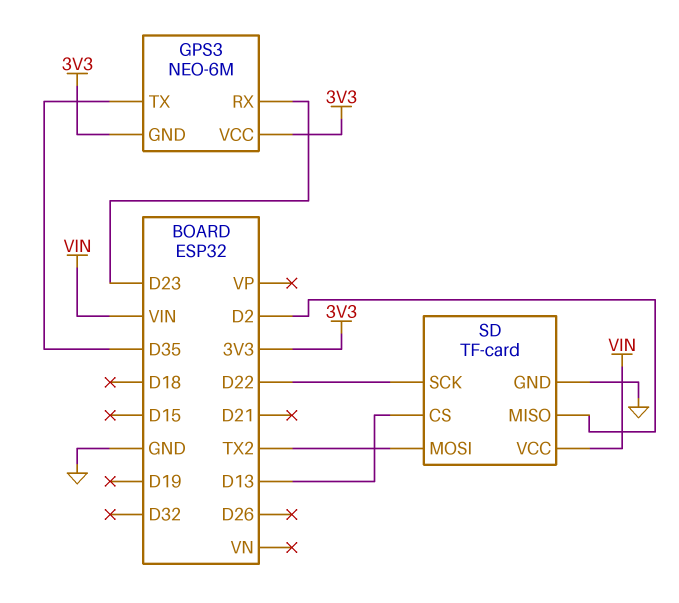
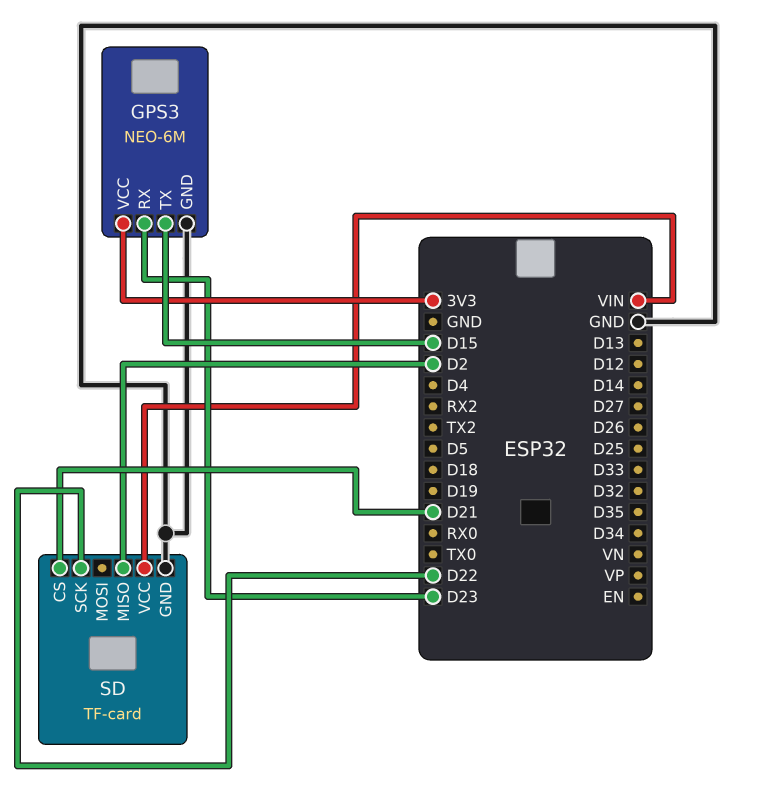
GPS3 pin GND: 3V3 -> GND
GPS3 pin TX: D35 -> D15
SD pin CS: D13 -> D21
SD pin MOSI: TX2 -> none

